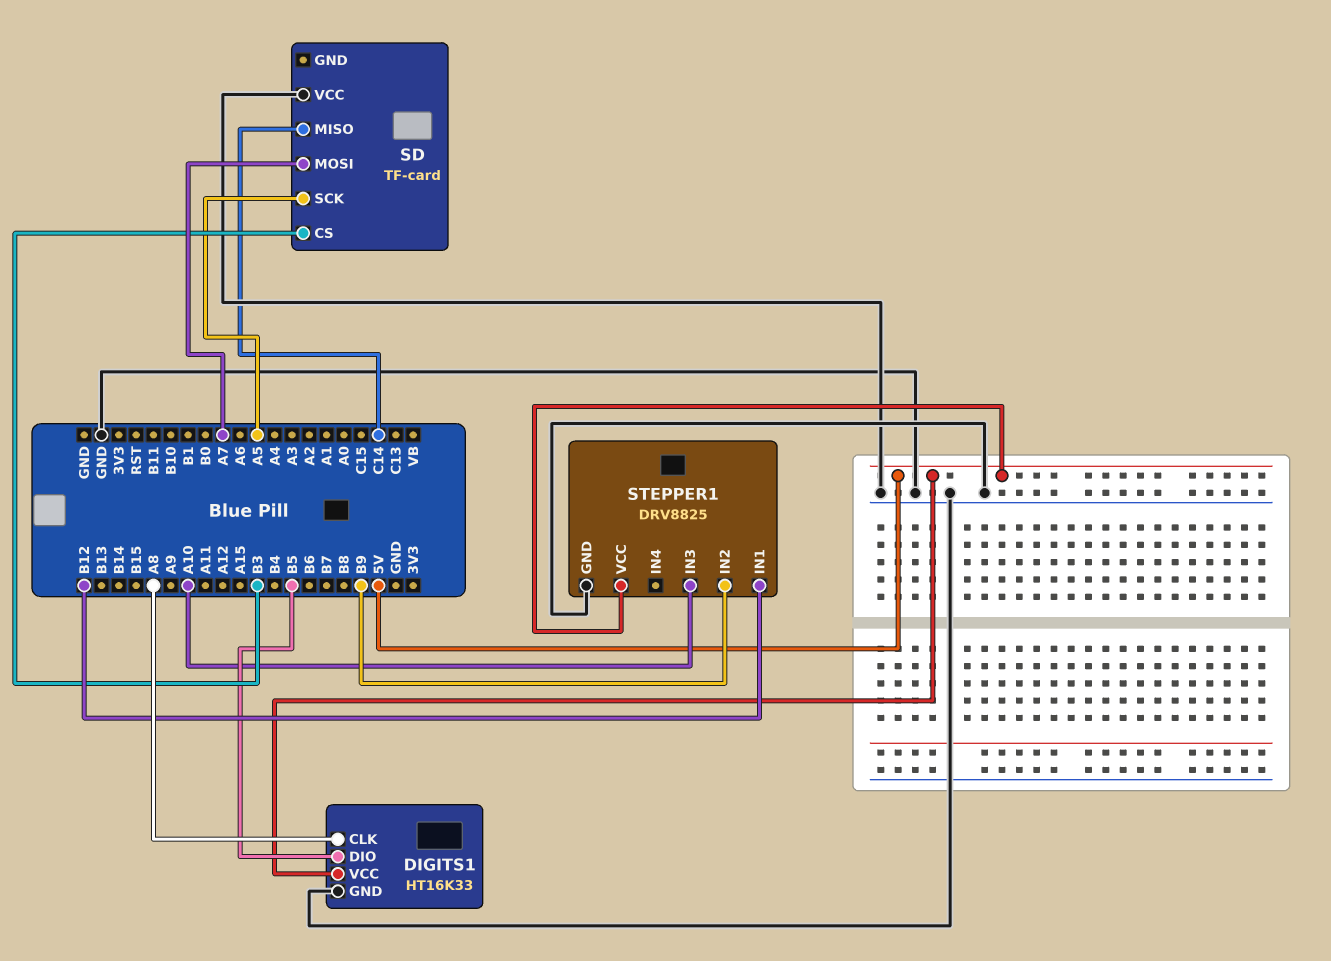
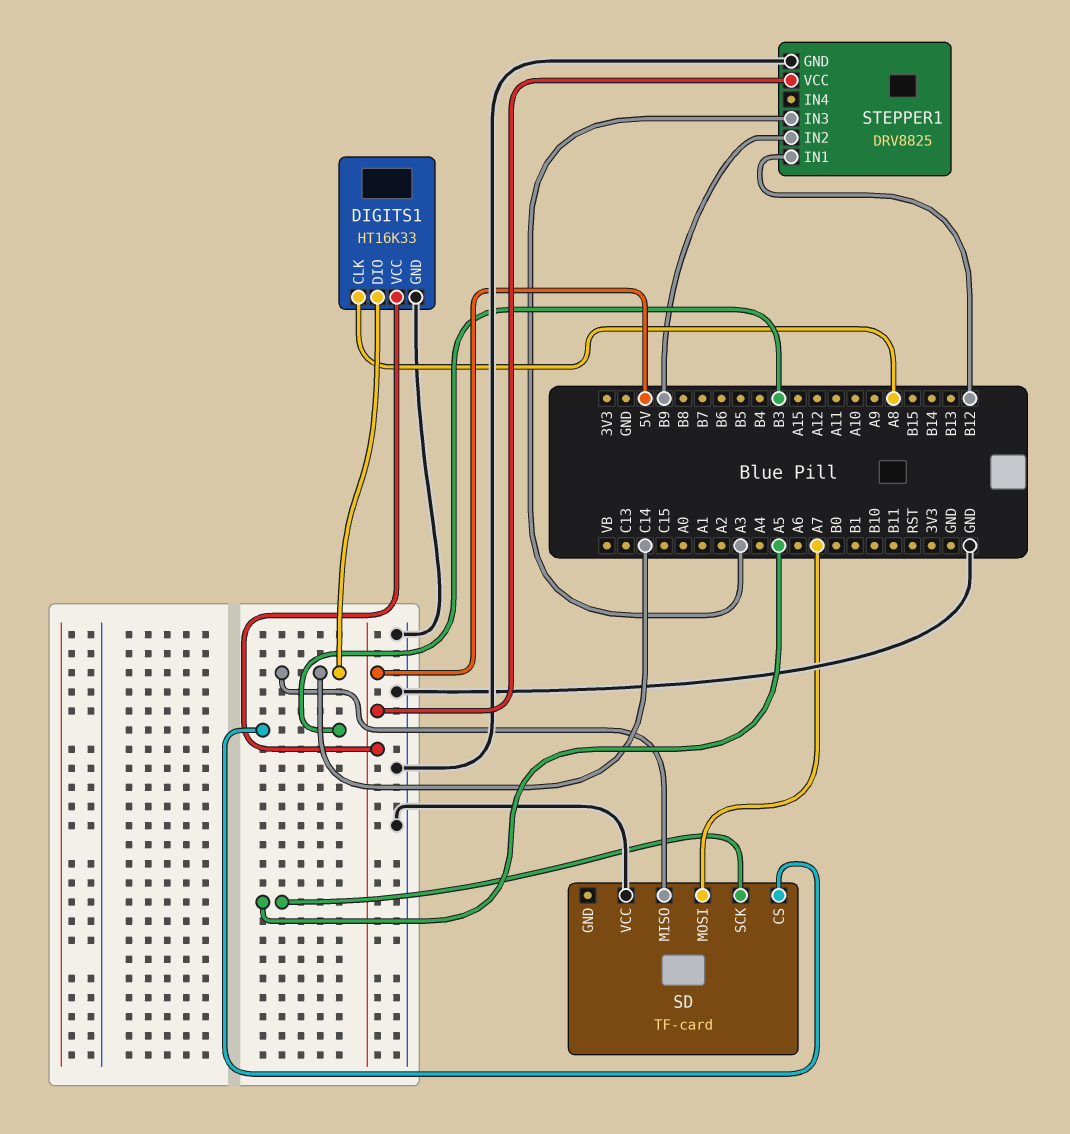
DIGITS1 pin DIO: B5 -> C14
STEPPER1 pin IN3: A10 -> A3

